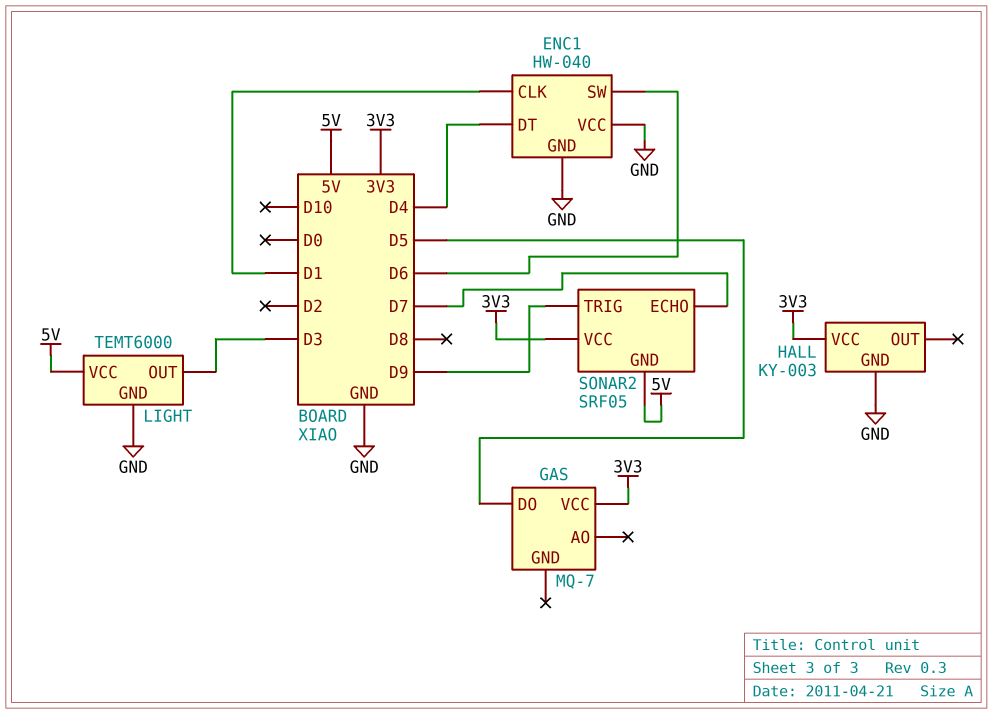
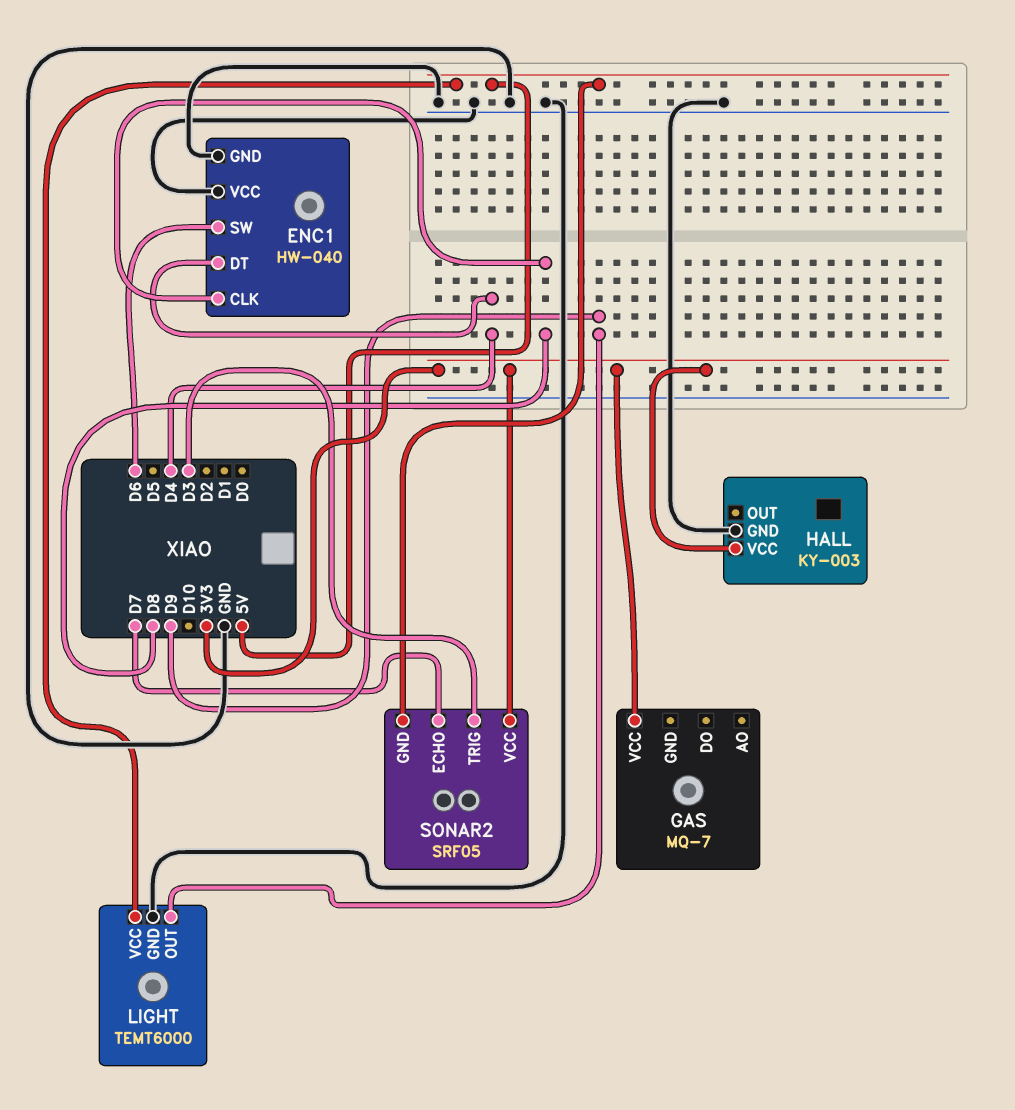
ENC1 pin CLK: D1 -> D8
GAS pin DO: D5 -> none
LIGHT pin OUT: D3 -> D9
SONAR2 pin TRIG: D9 -> D3

